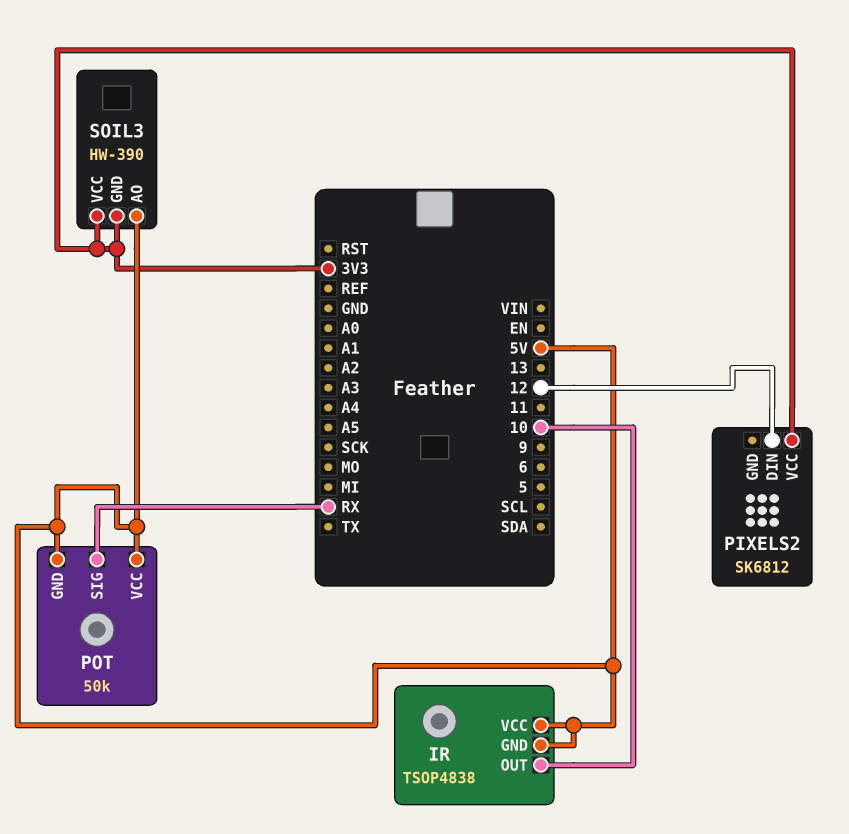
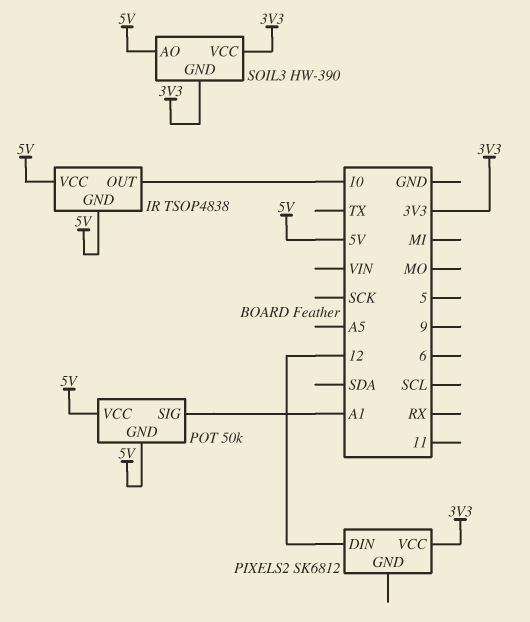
POT pin SIG: RX -> A1

